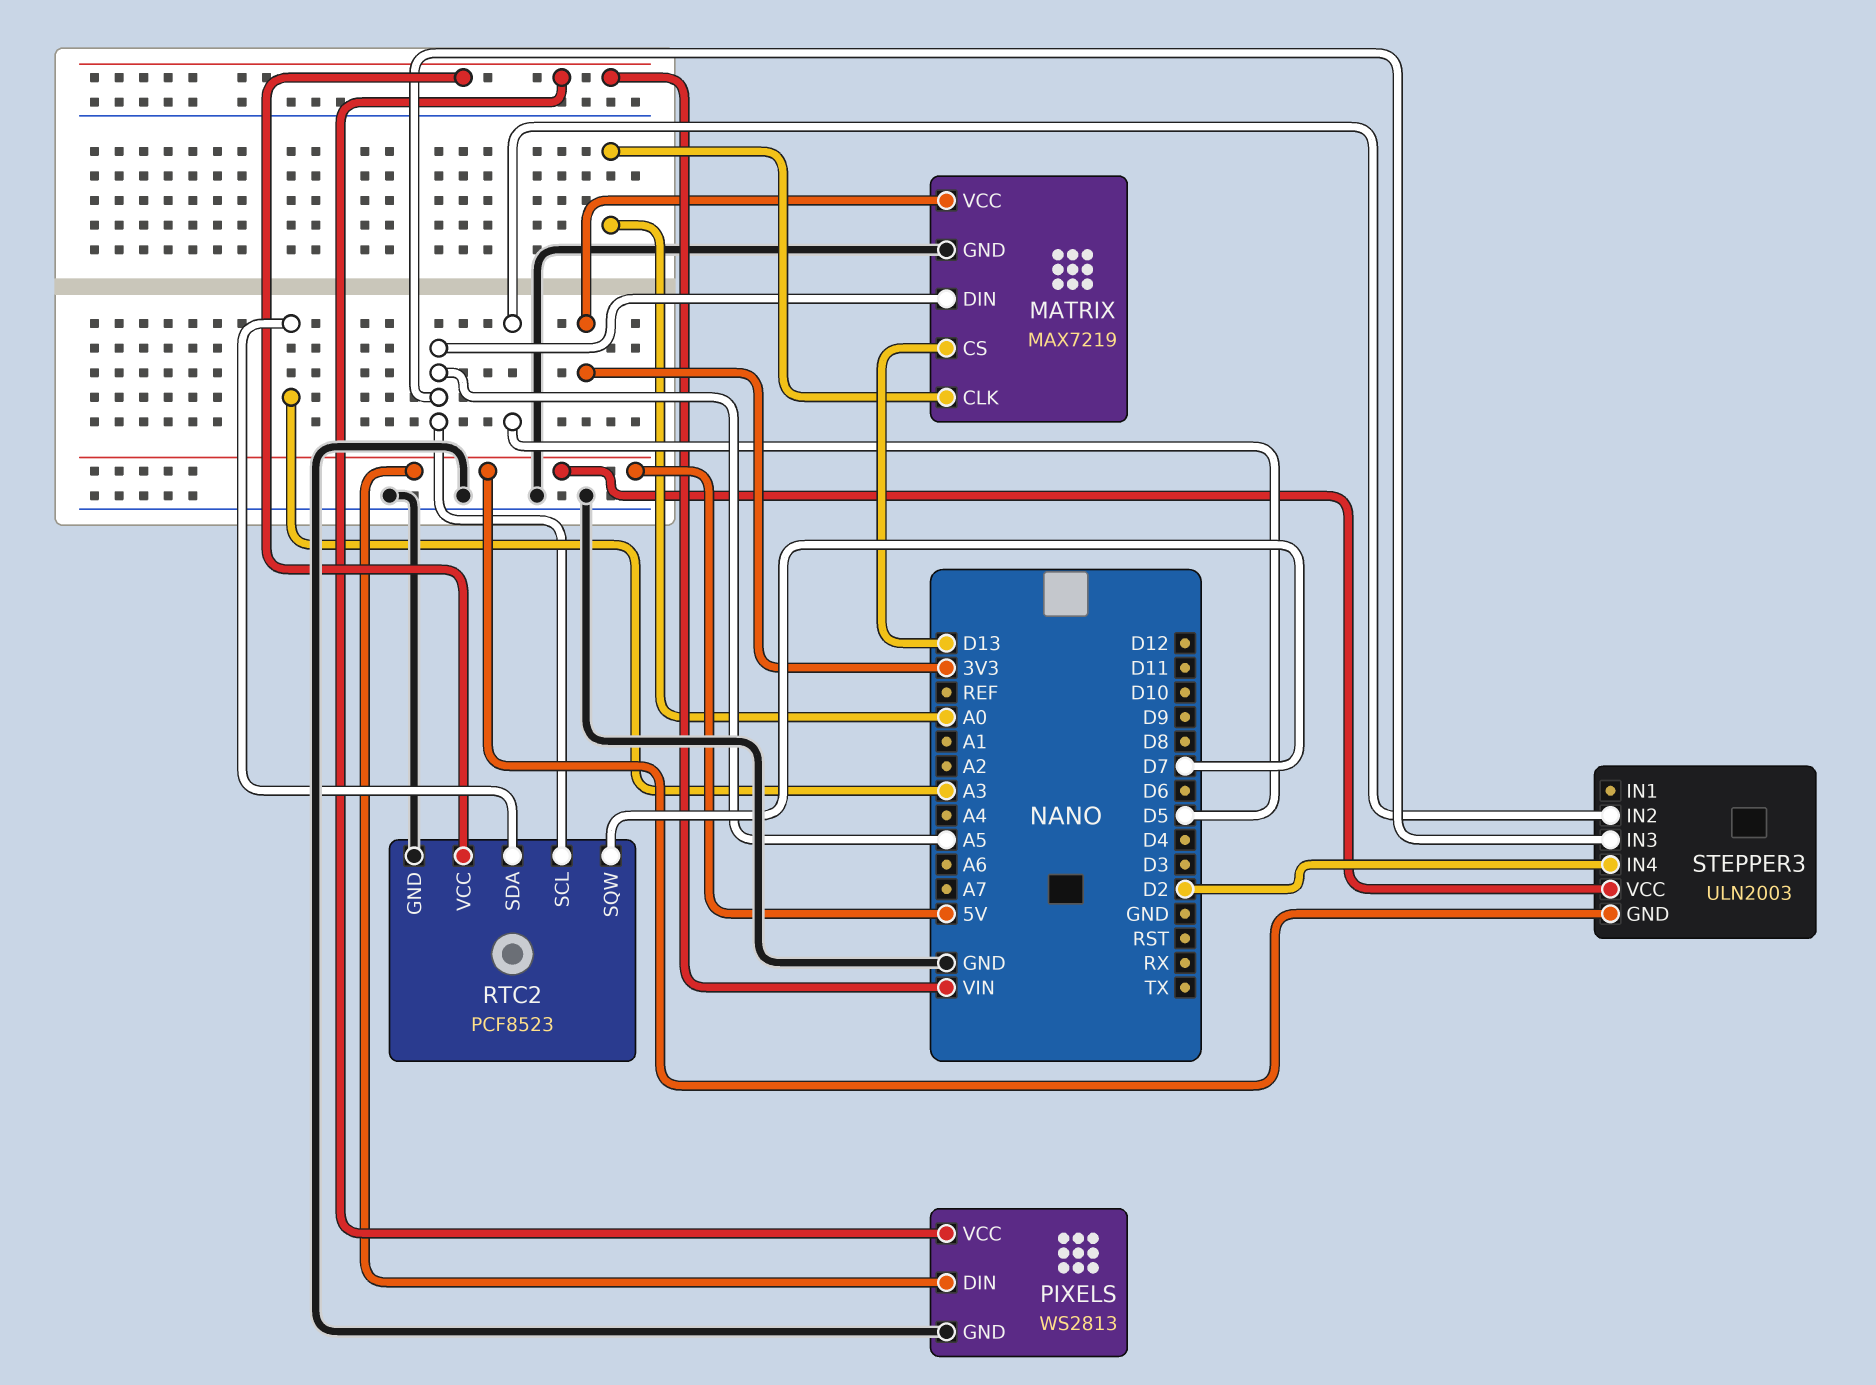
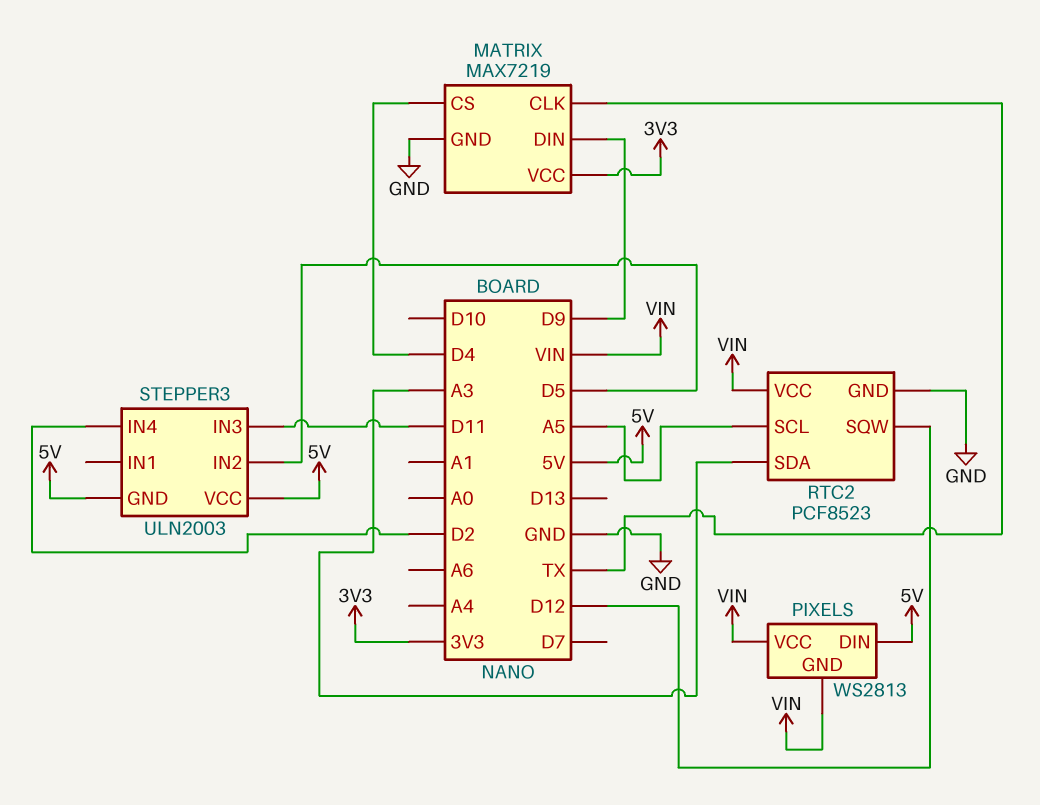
MATRIX pin CLK: A0 -> TX
MATRIX pin CS: D13 -> D4
MATRIX pin DIN: A5 -> D9
PIXELS pin GND: GND -> VIN
RTC2 pin SQW: D7 -> D12
STEPPER3 pin IN3: A5 -> D11

